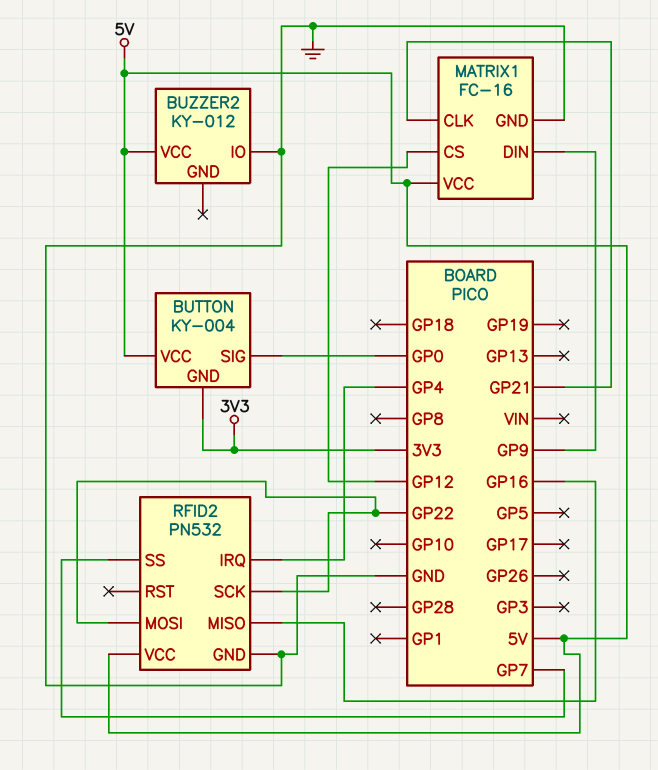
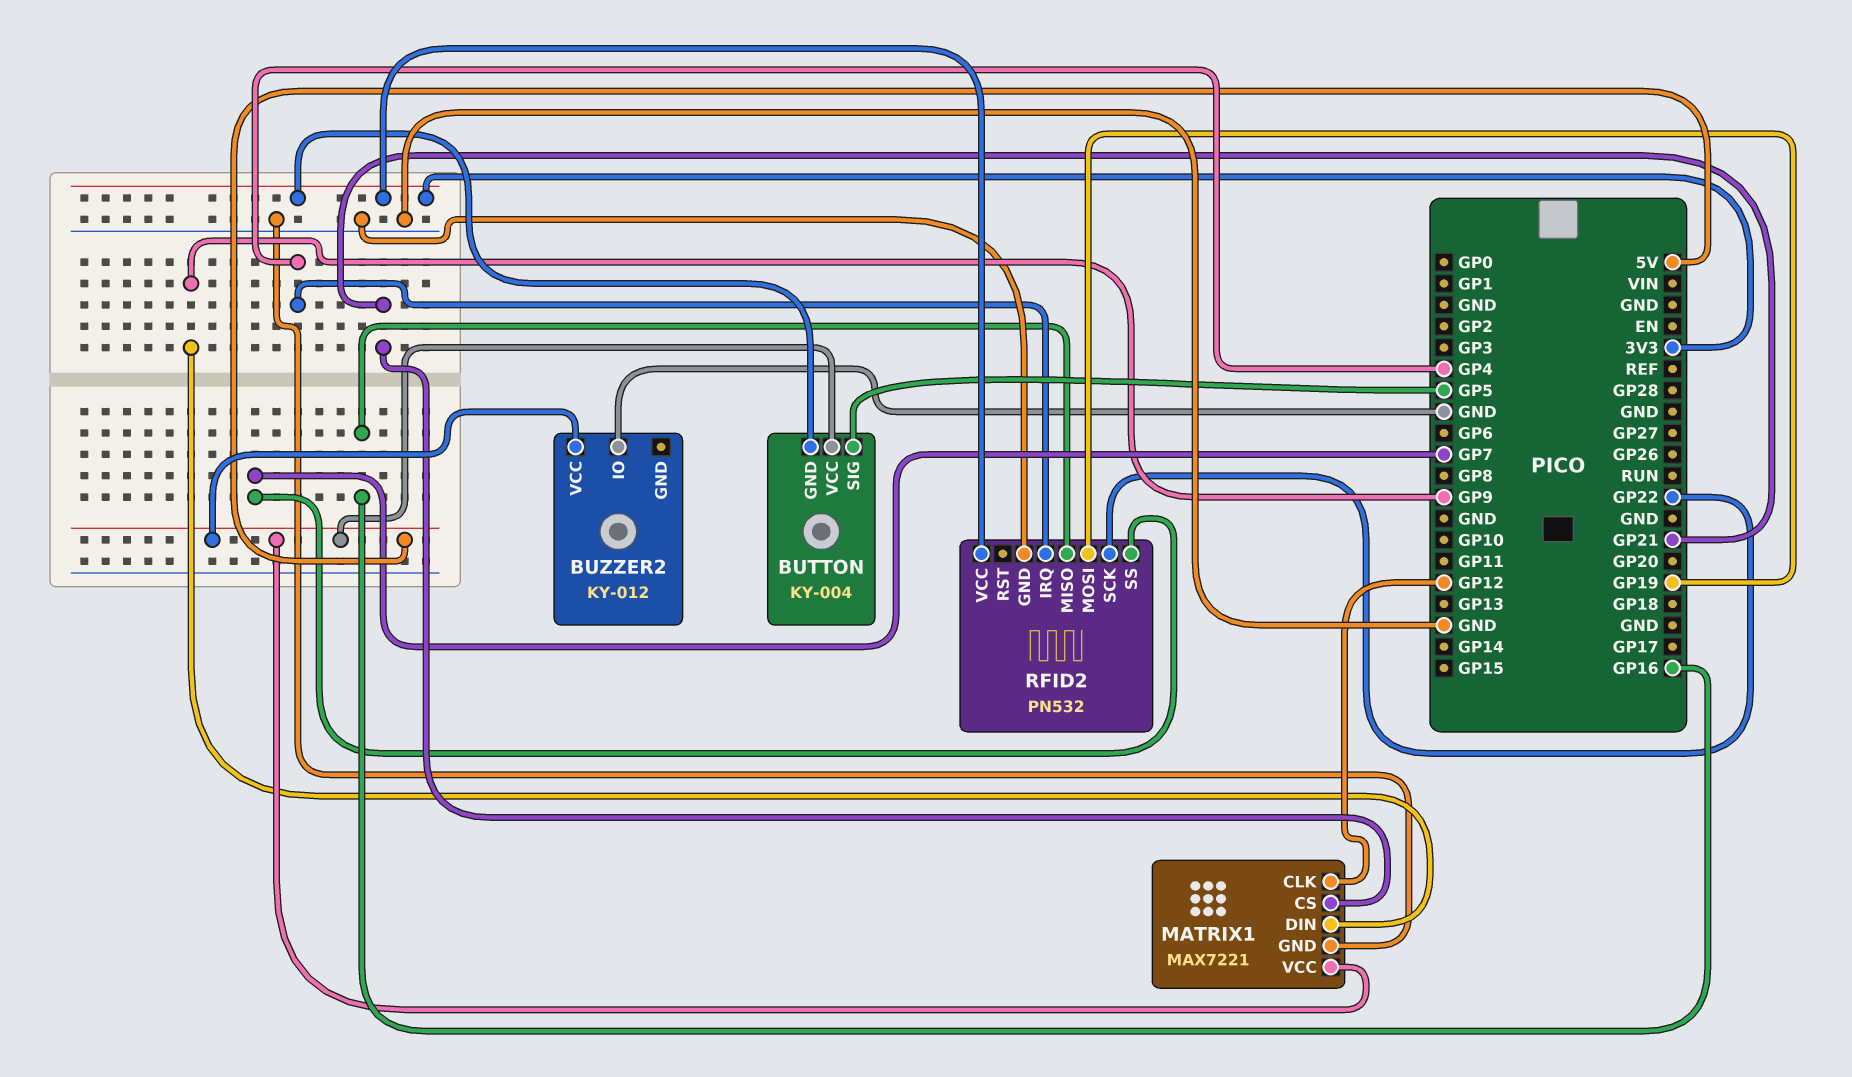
BUTTON pin SIG: GP0 -> GP5
MATRIX1: FC-16 -> MAX7221
MATRIX1 pin CLK: GP21 -> GP12
MATRIX1 pin CS: GP12 -> GP21
RFID2 pin MOSI: GP22 -> GP19
RFID2 pin VCC: 5V -> 3V3

